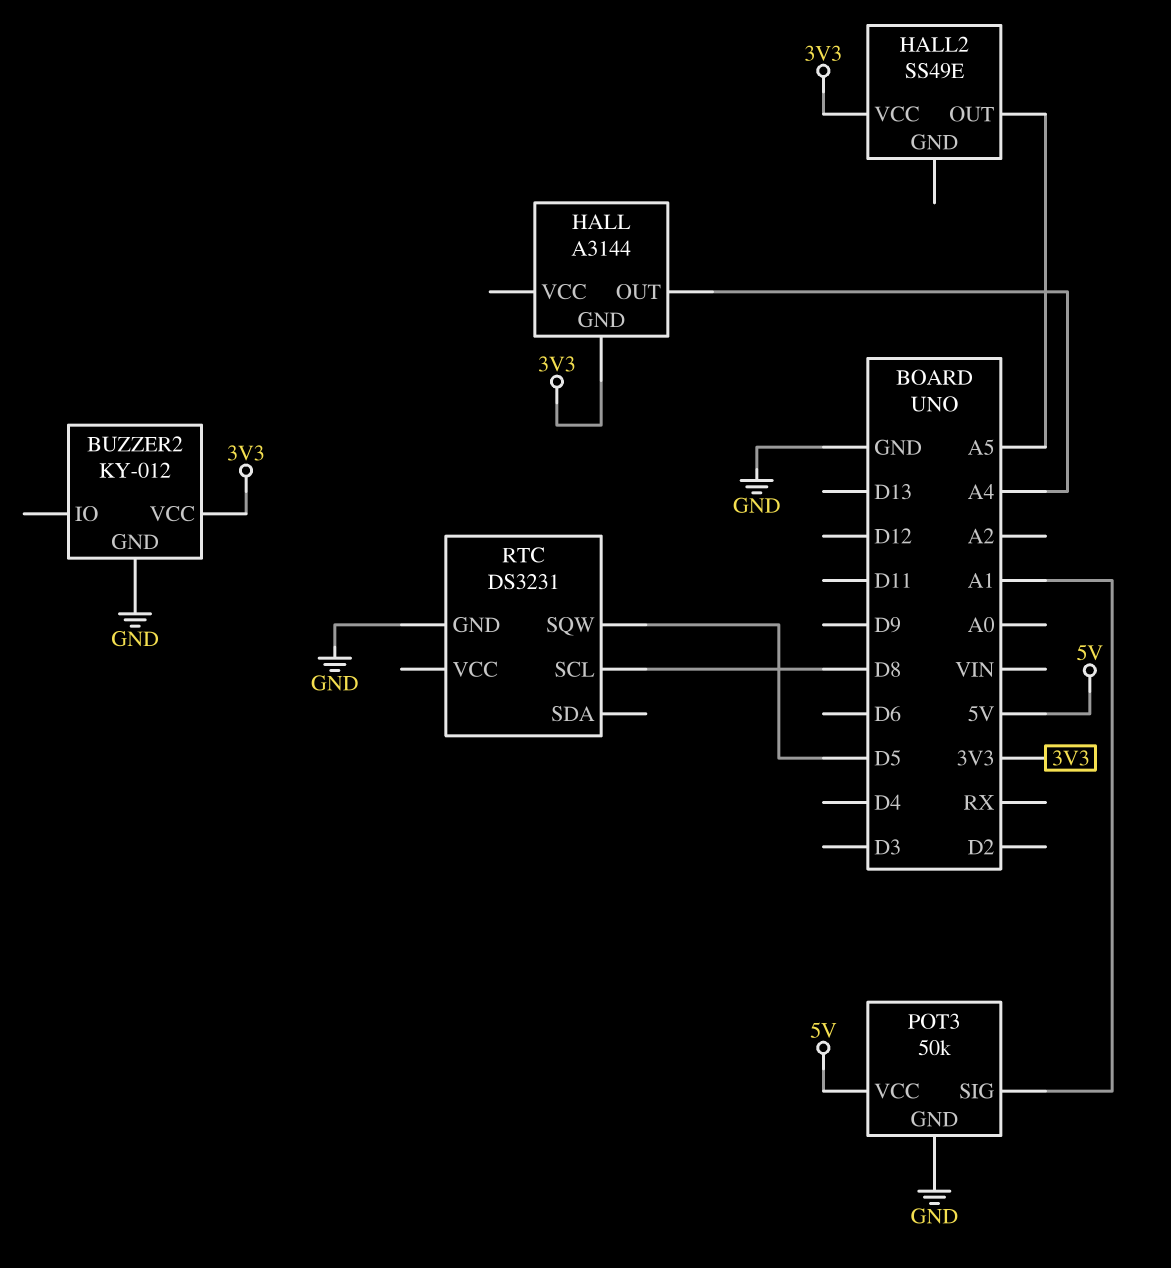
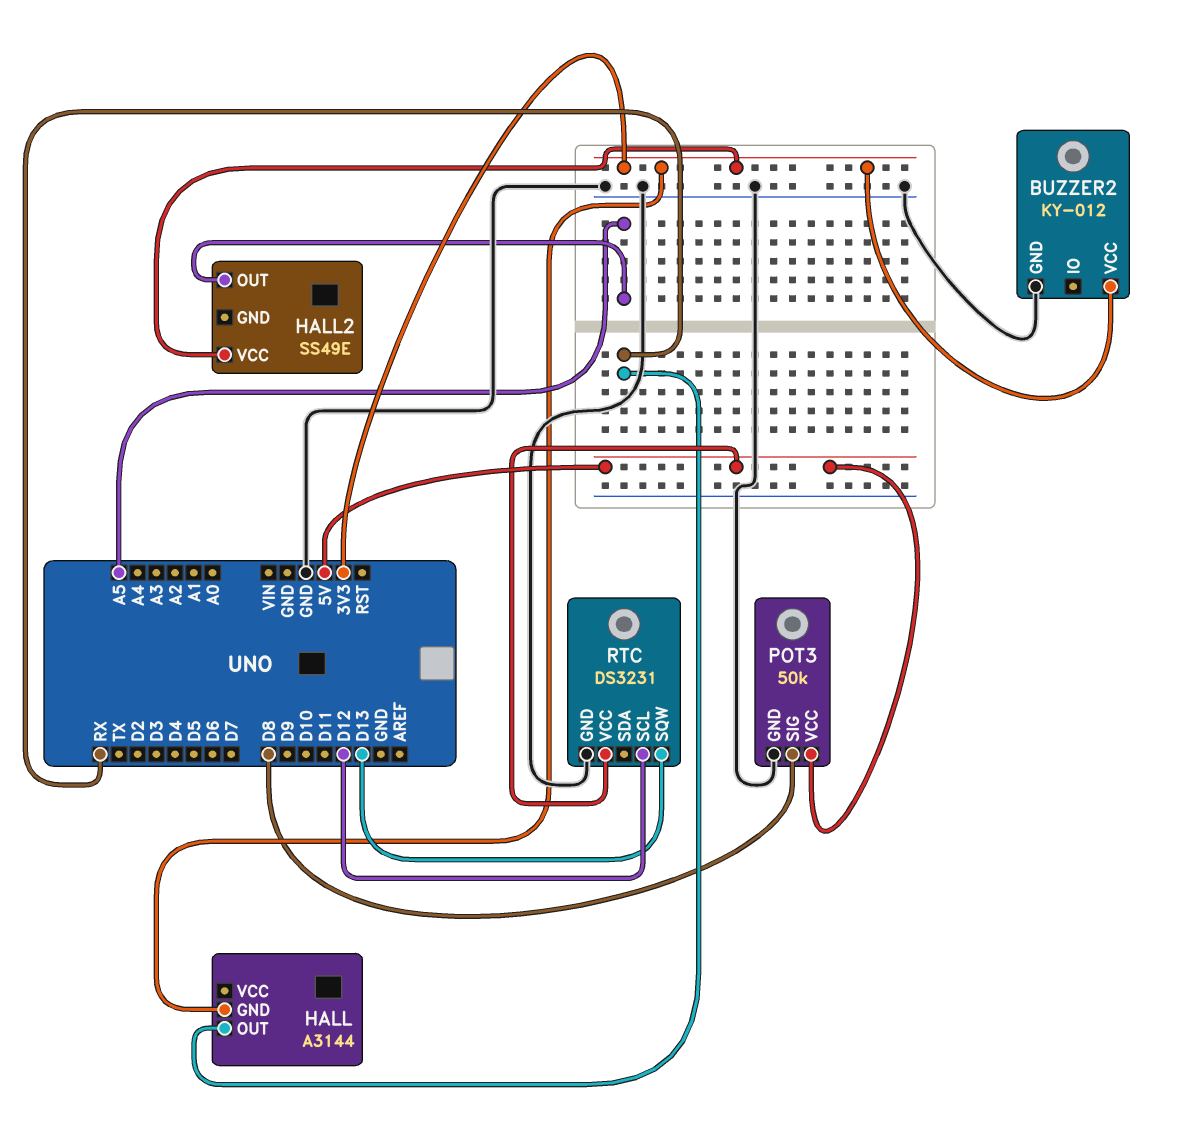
HALL pin OUT: A4 -> RX
POT3 pin SIG: A1 -> D8
RTC pin SCL: D8 -> D12
RTC pin SQW: D5 -> D13
RTC pin VCC: none -> 5V

